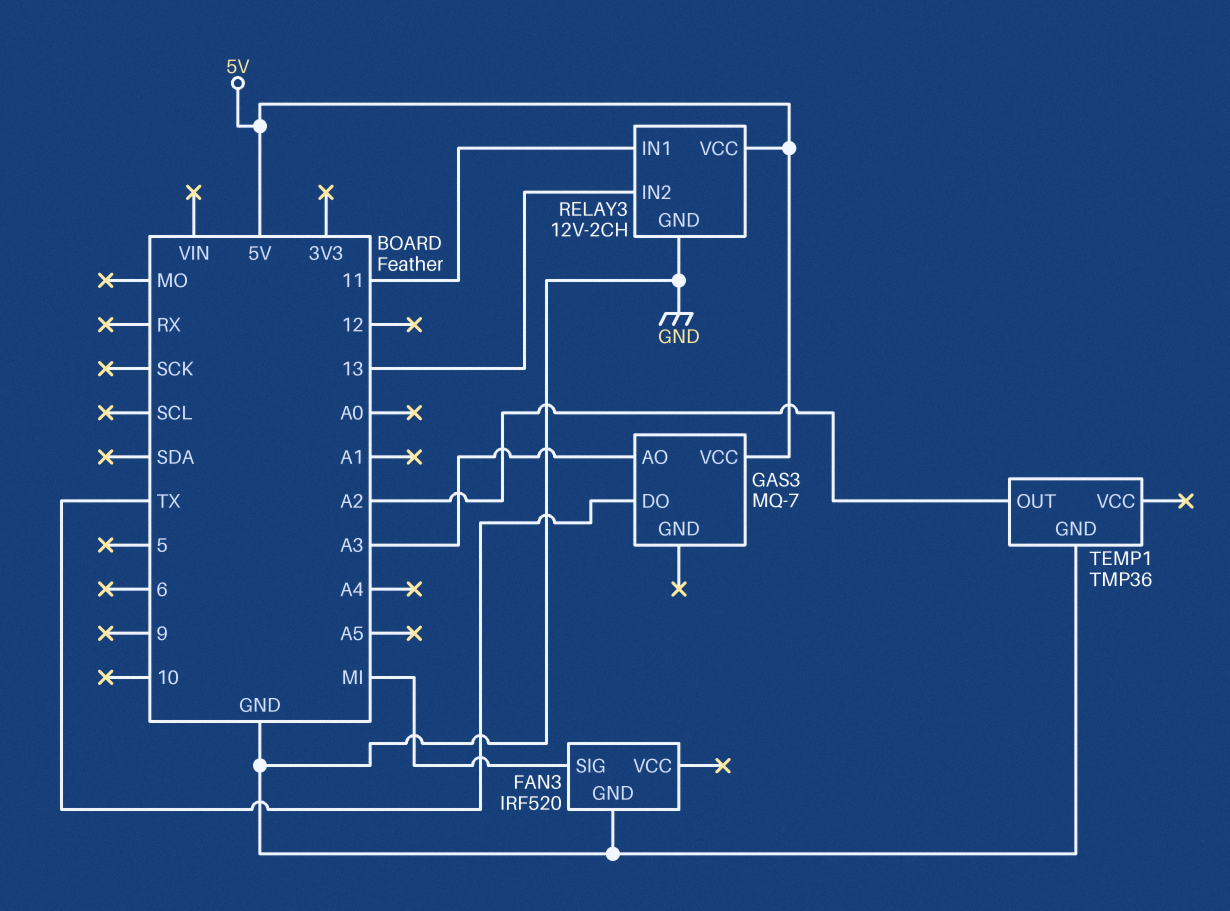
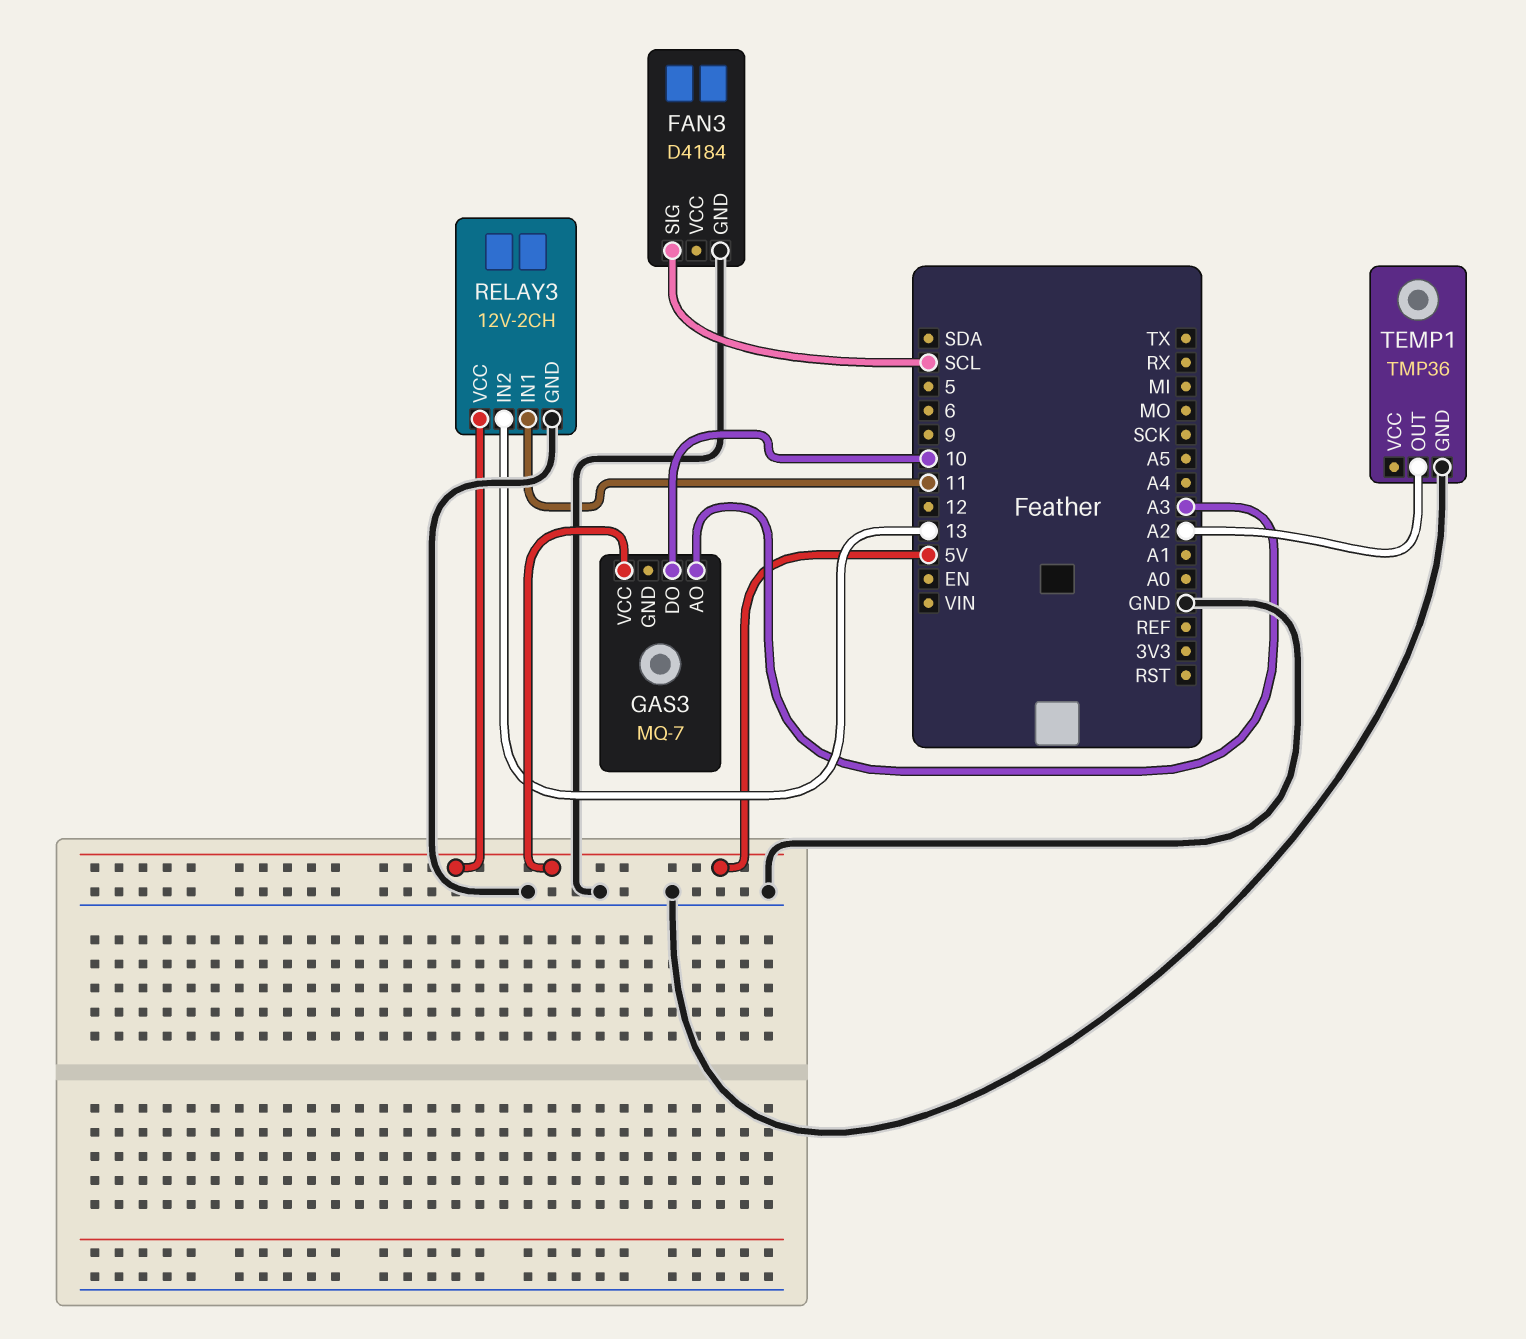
FAN3: IRF520 -> D4184
FAN3 pin SIG: MI -> SCL
GAS3 pin DO: TX -> 10

